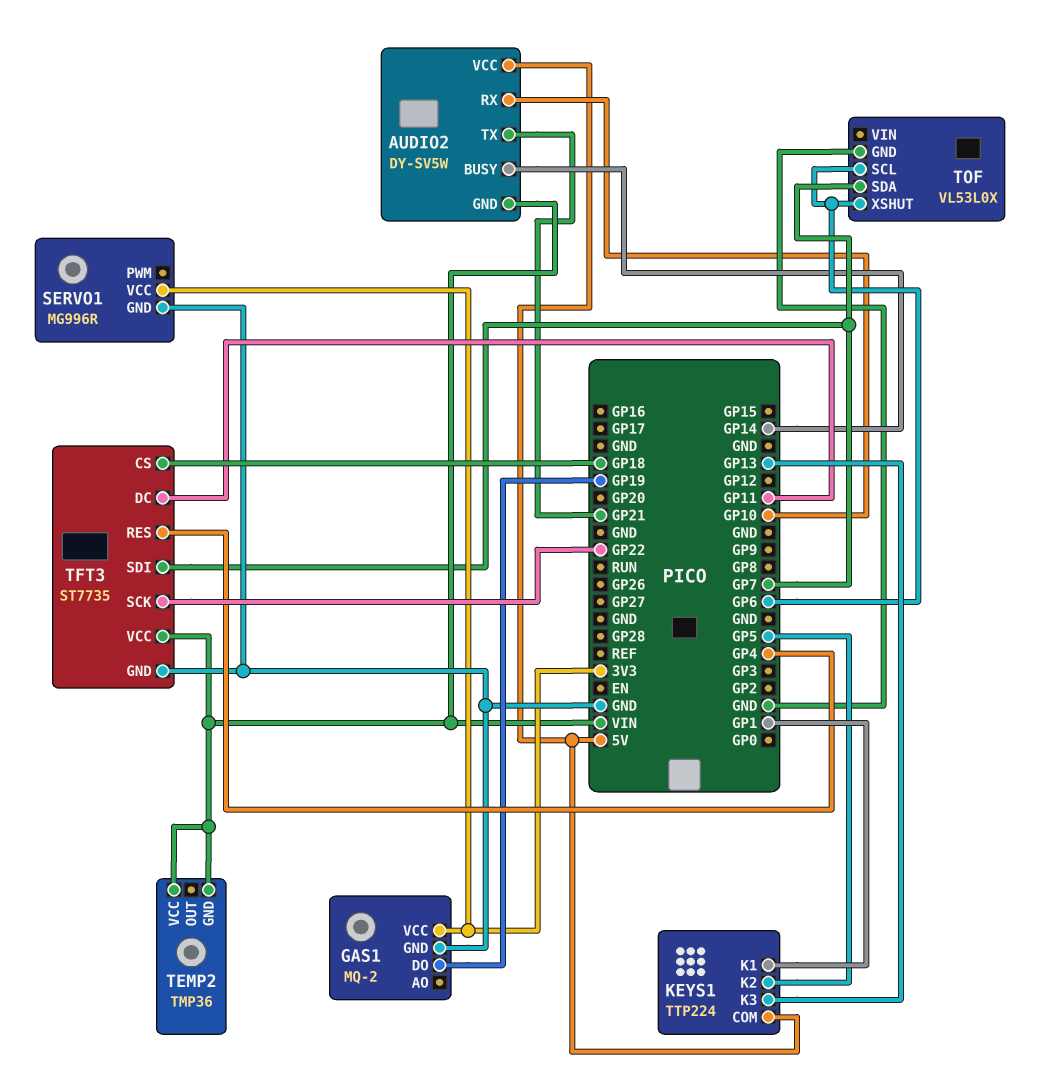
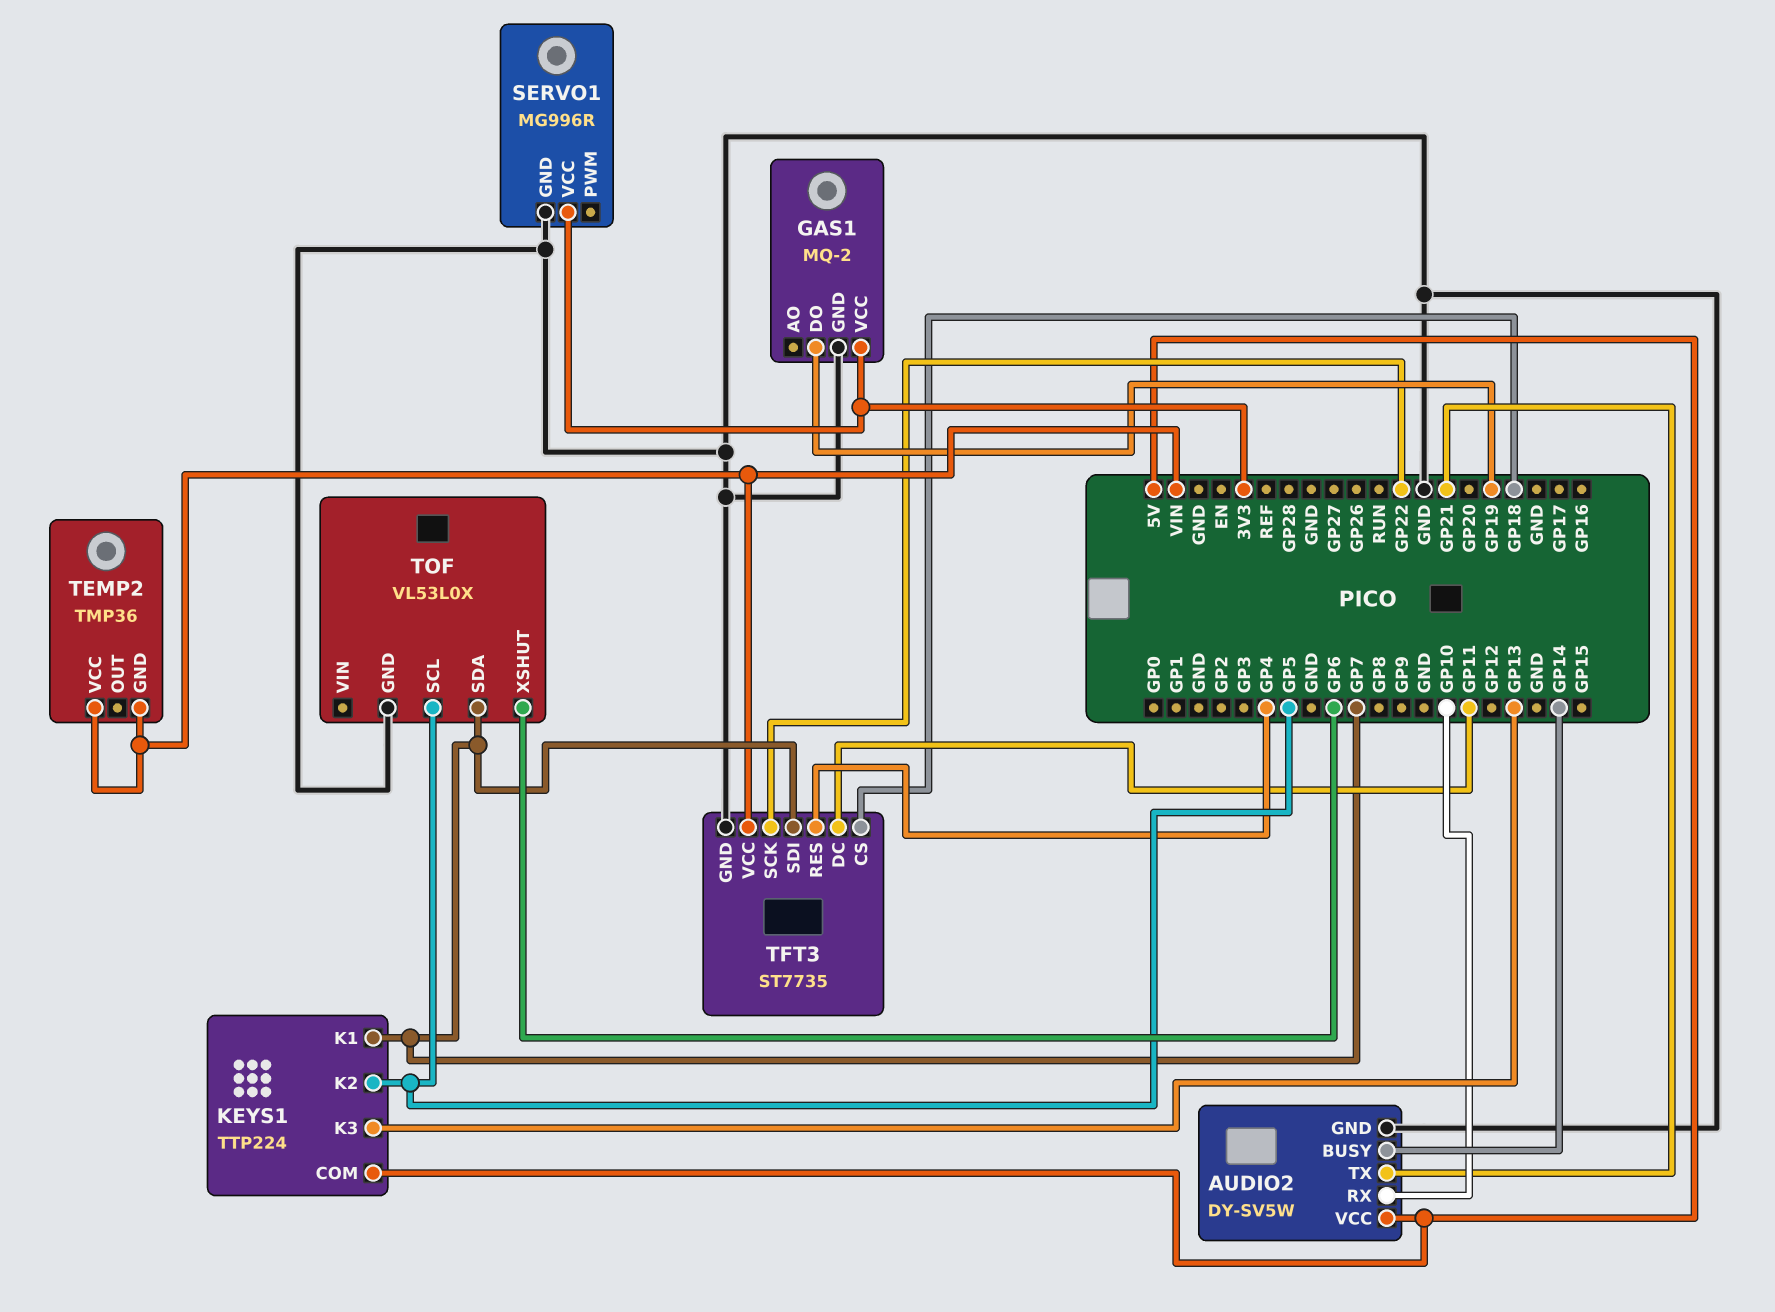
AUDIO2 pin GND: VIN -> GND
KEYS1 pin K1: GP1 -> GP7
TOF pin SCL: GP6 -> GP5

